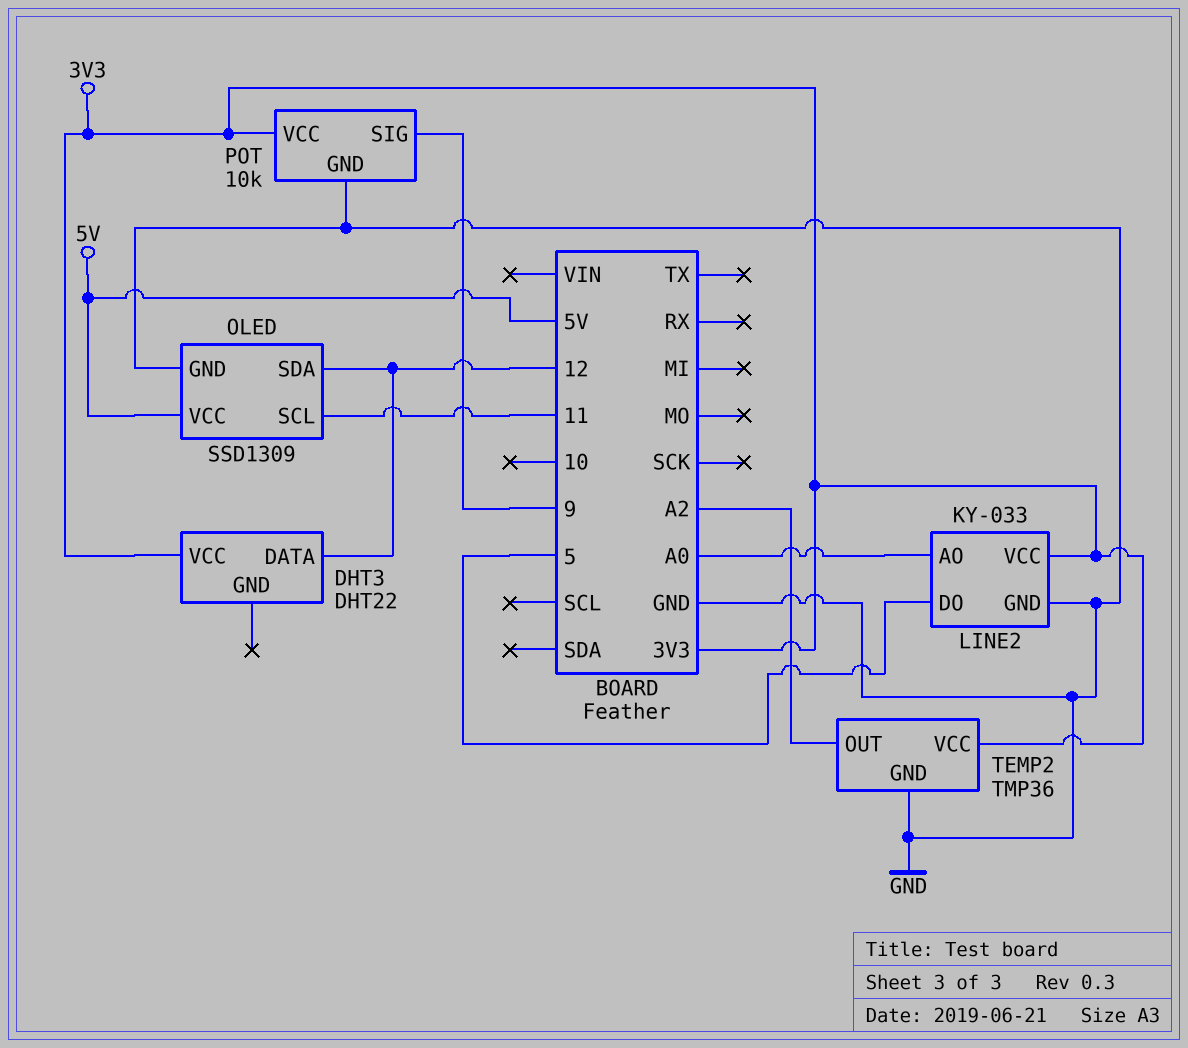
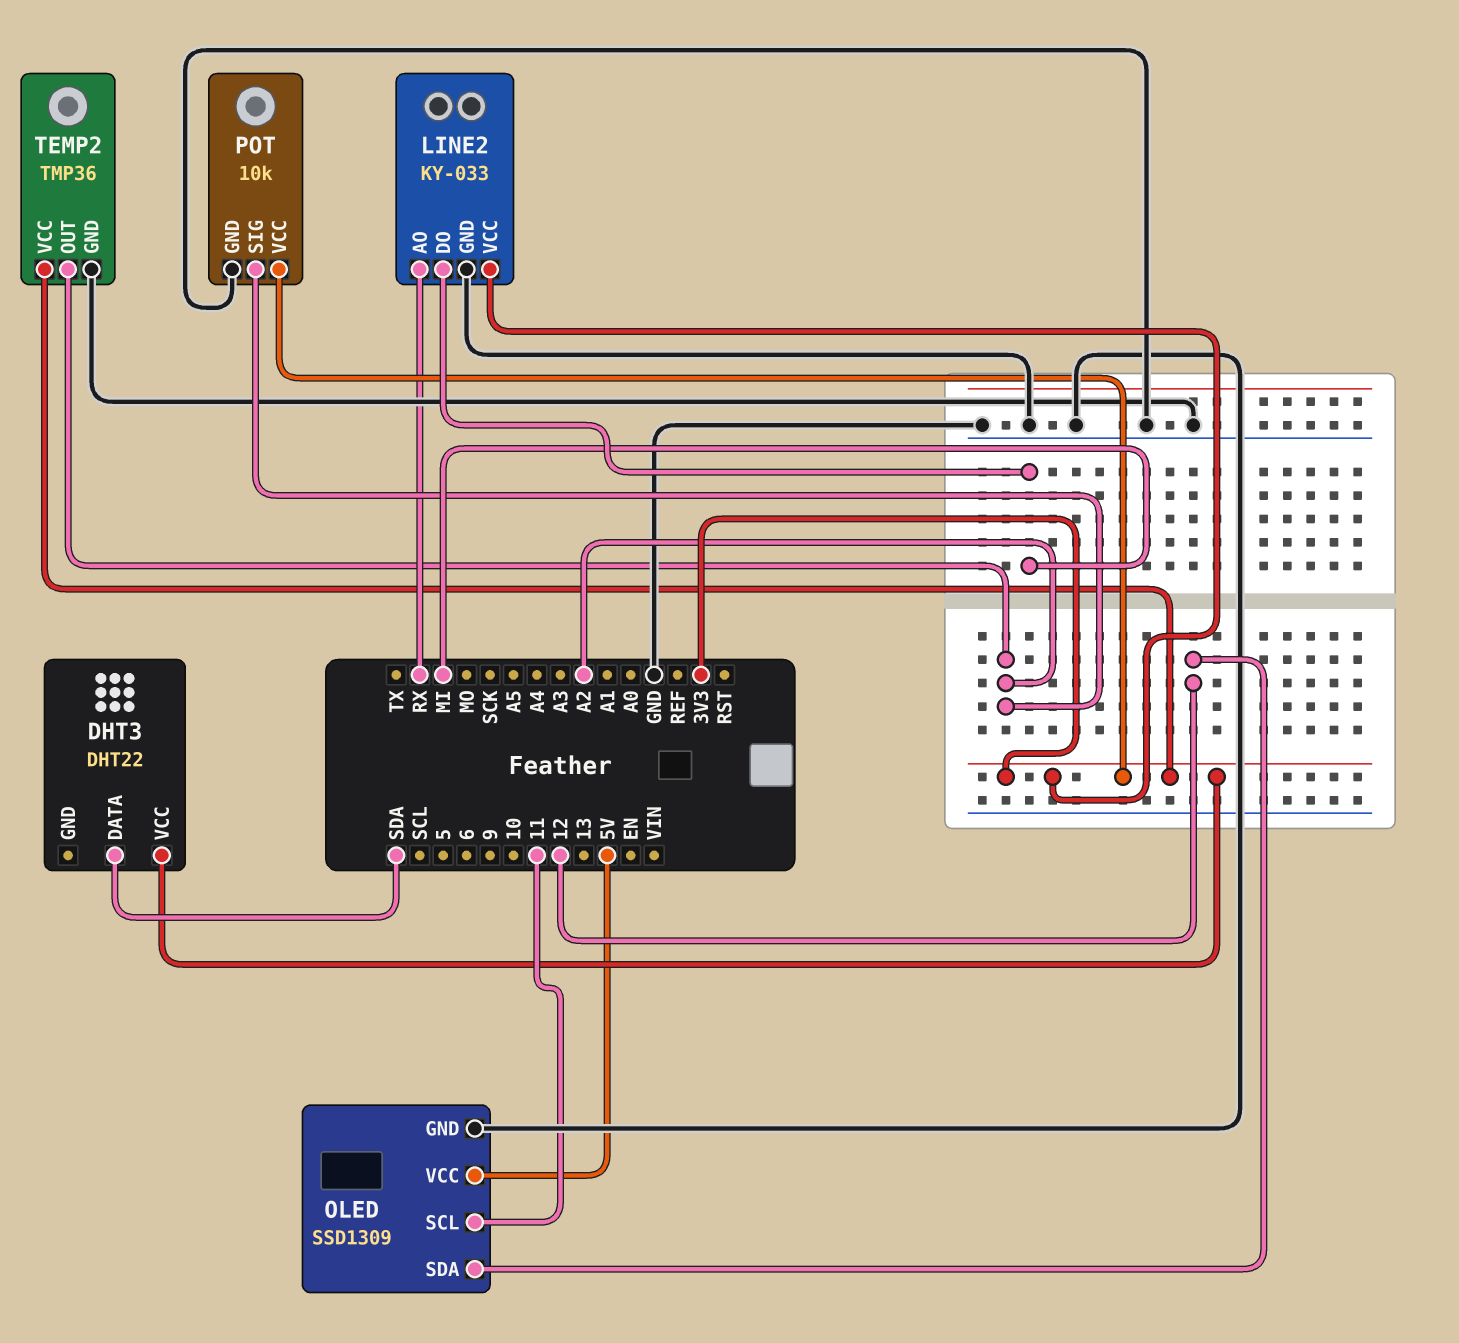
DHT3 pin DATA: 12 -> SDA
LINE2 pin AO: A0 -> RX
LINE2 pin DO: 5 -> MI
POT pin SIG: 9 -> A2

